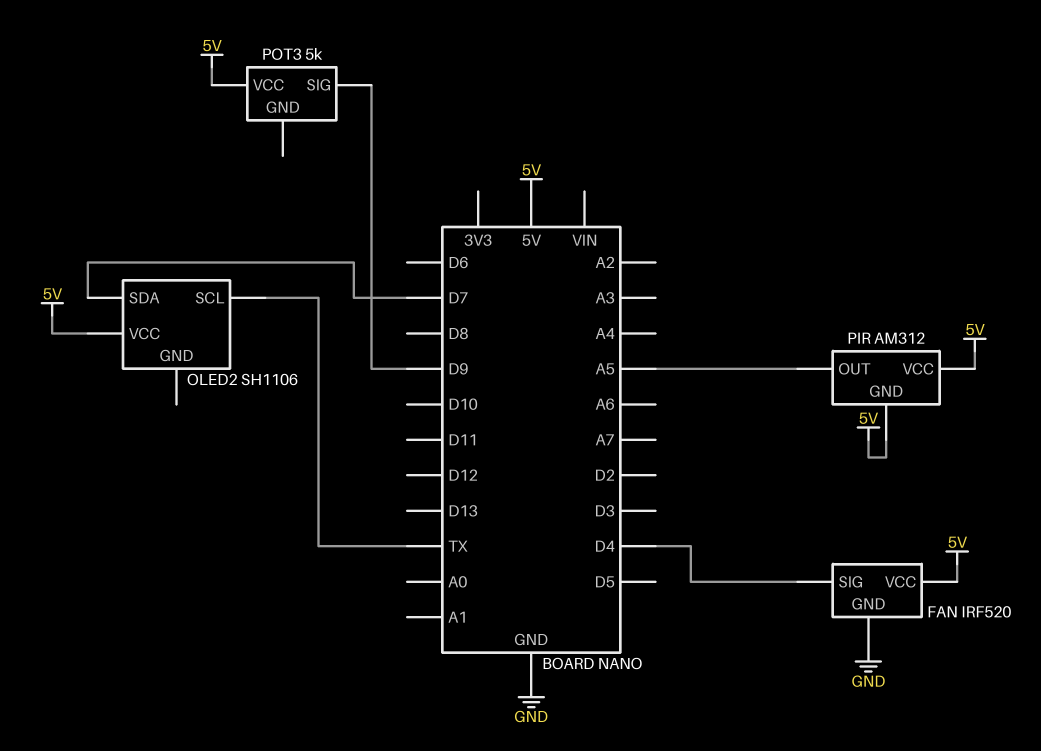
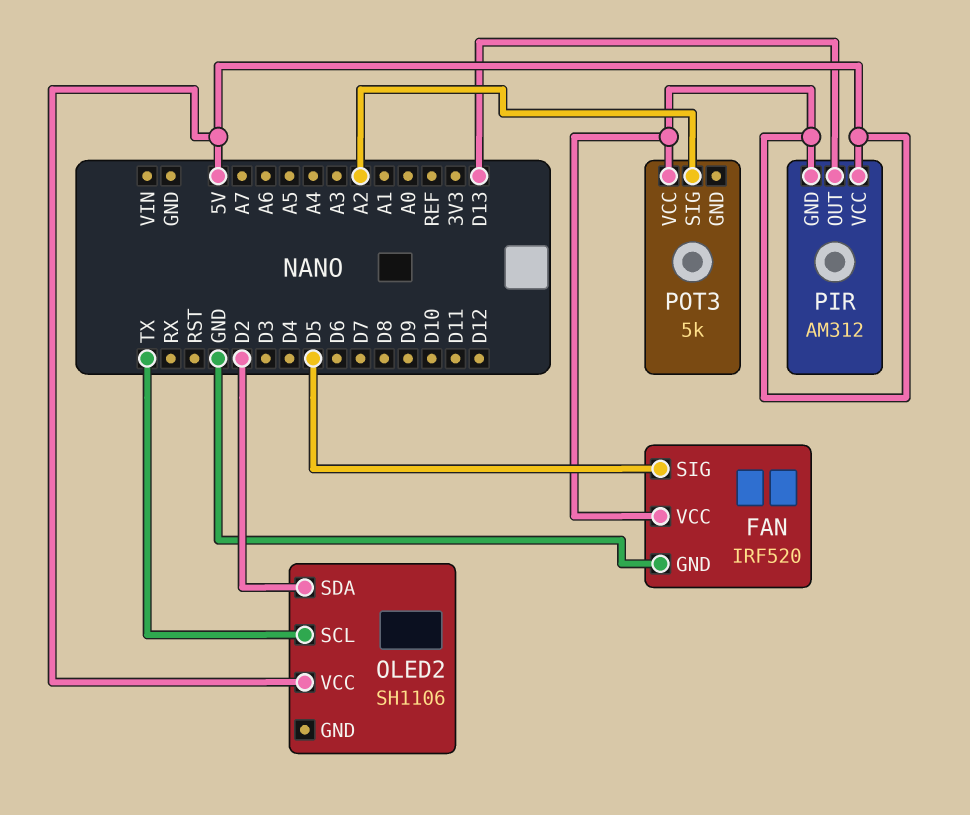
FAN pin SIG: D4 -> D5
OLED2 pin SDA: D7 -> D2
PIR pin OUT: A5 -> D13
POT3 pin SIG: D9 -> A2

